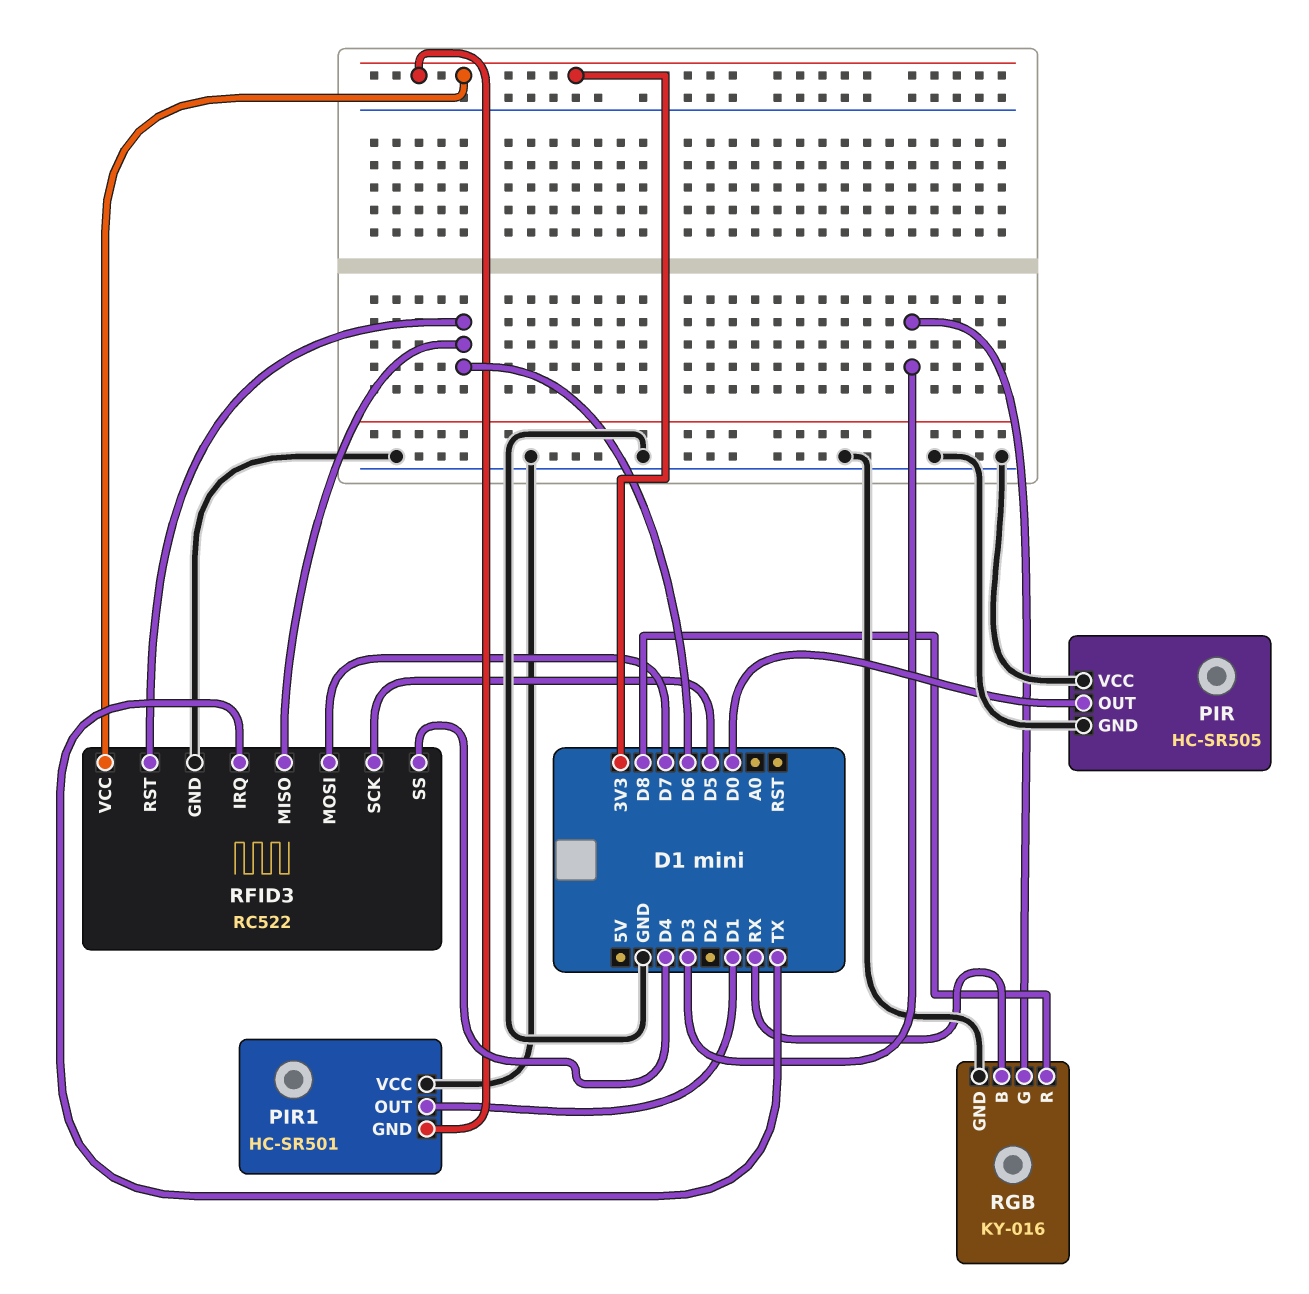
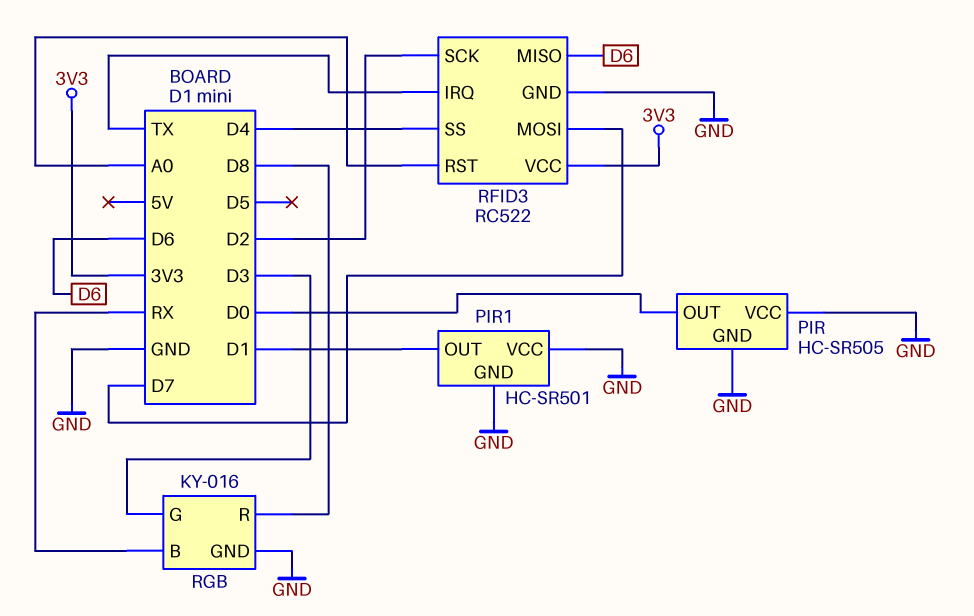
PIR1 pin GND: 3V3 -> GND
RFID3 pin RST: D6 -> A0
RFID3 pin SCK: D5 -> D2

